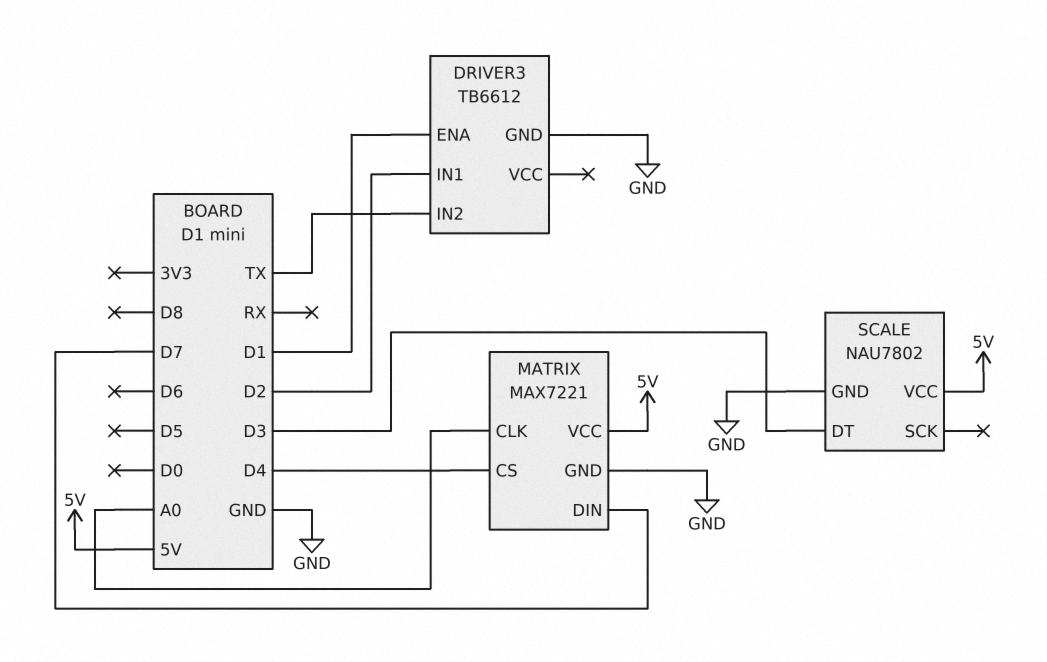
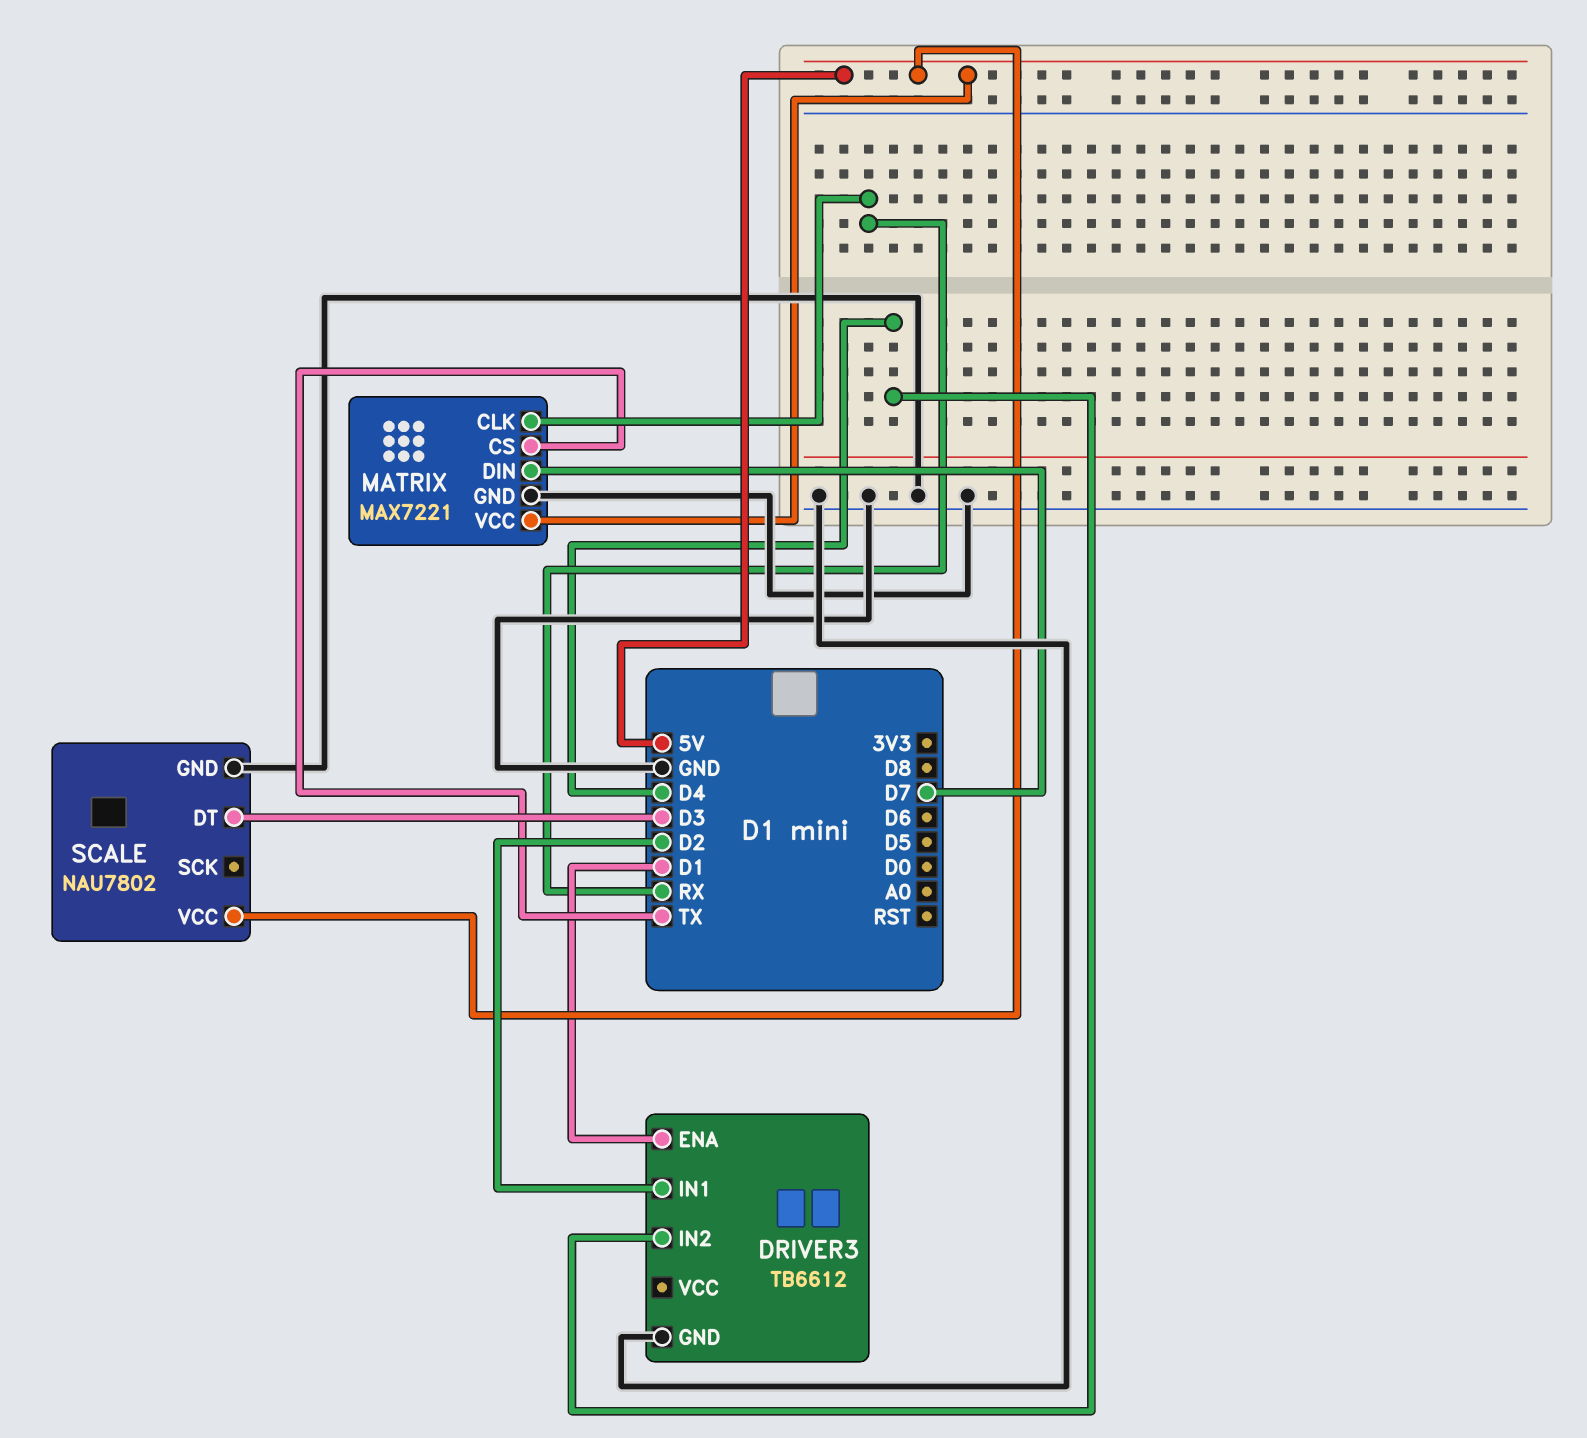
DRIVER3 pin IN2: TX -> D4
MATRIX pin CLK: A0 -> RX
MATRIX pin CS: D4 -> TX

